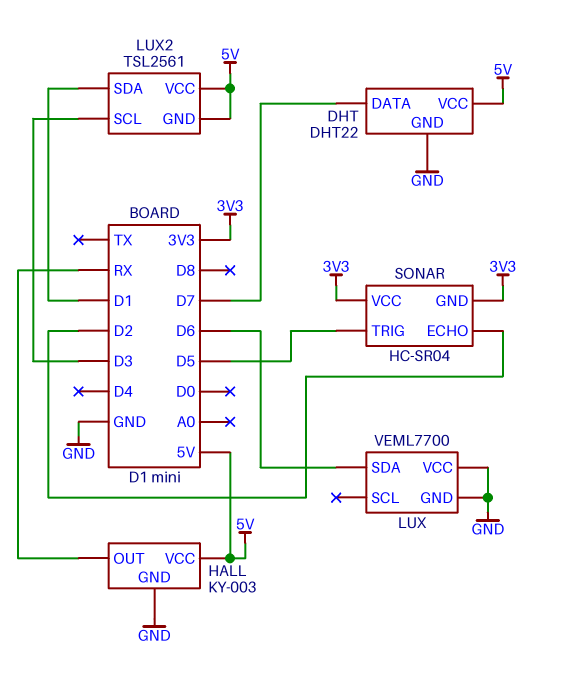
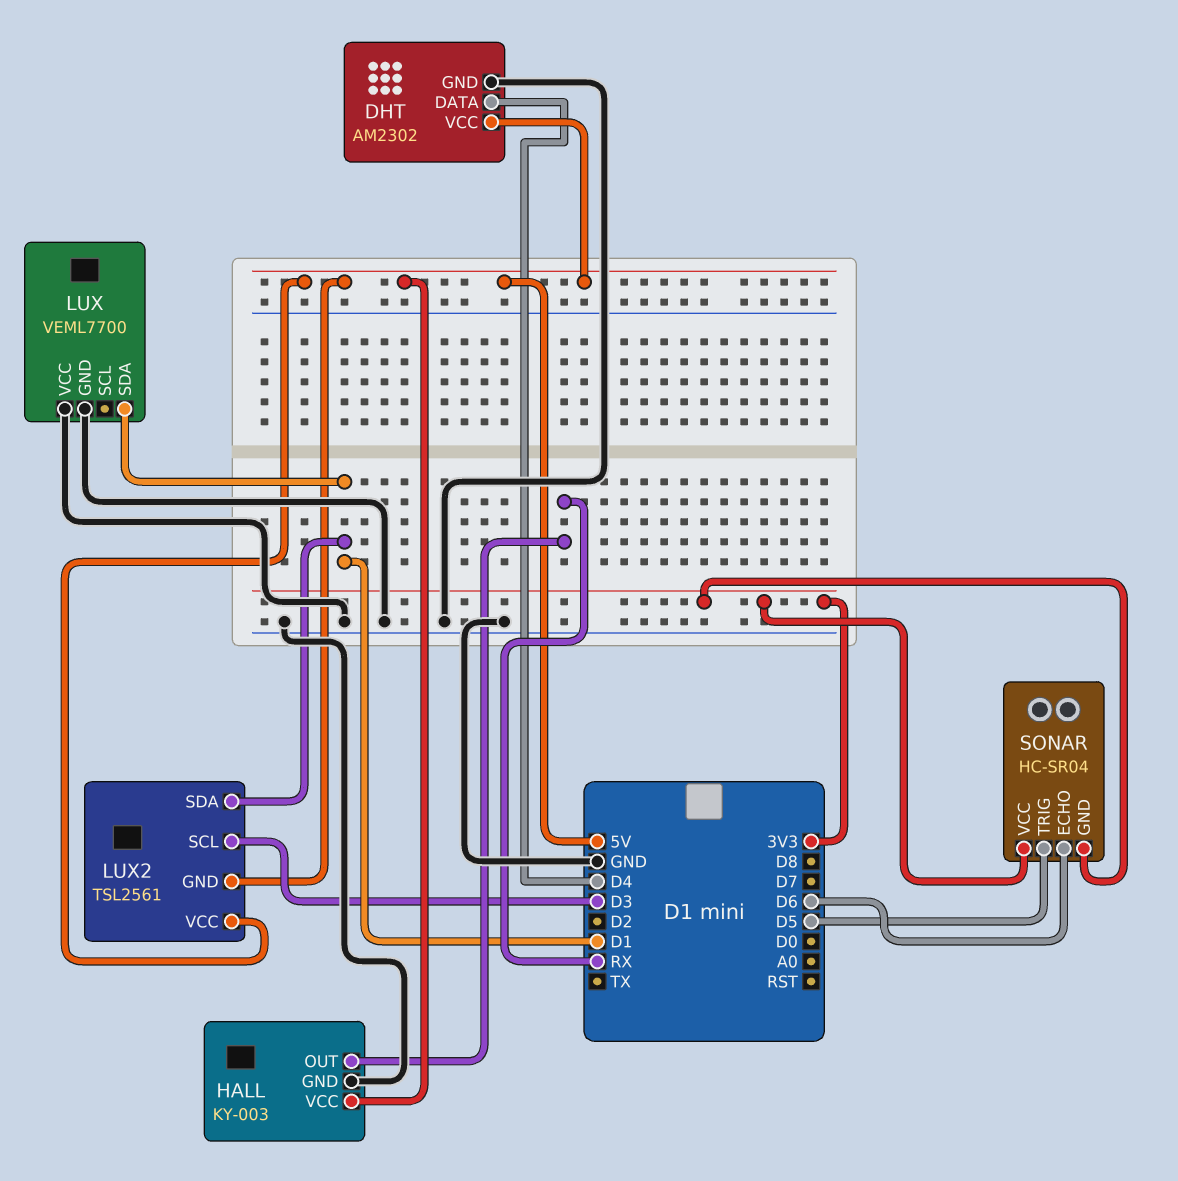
DHT: DHT22 -> AM2302
DHT pin DATA: D7 -> D4
LUX pin SDA: D6 -> D1
SONAR pin ECHO: D2 -> D6

